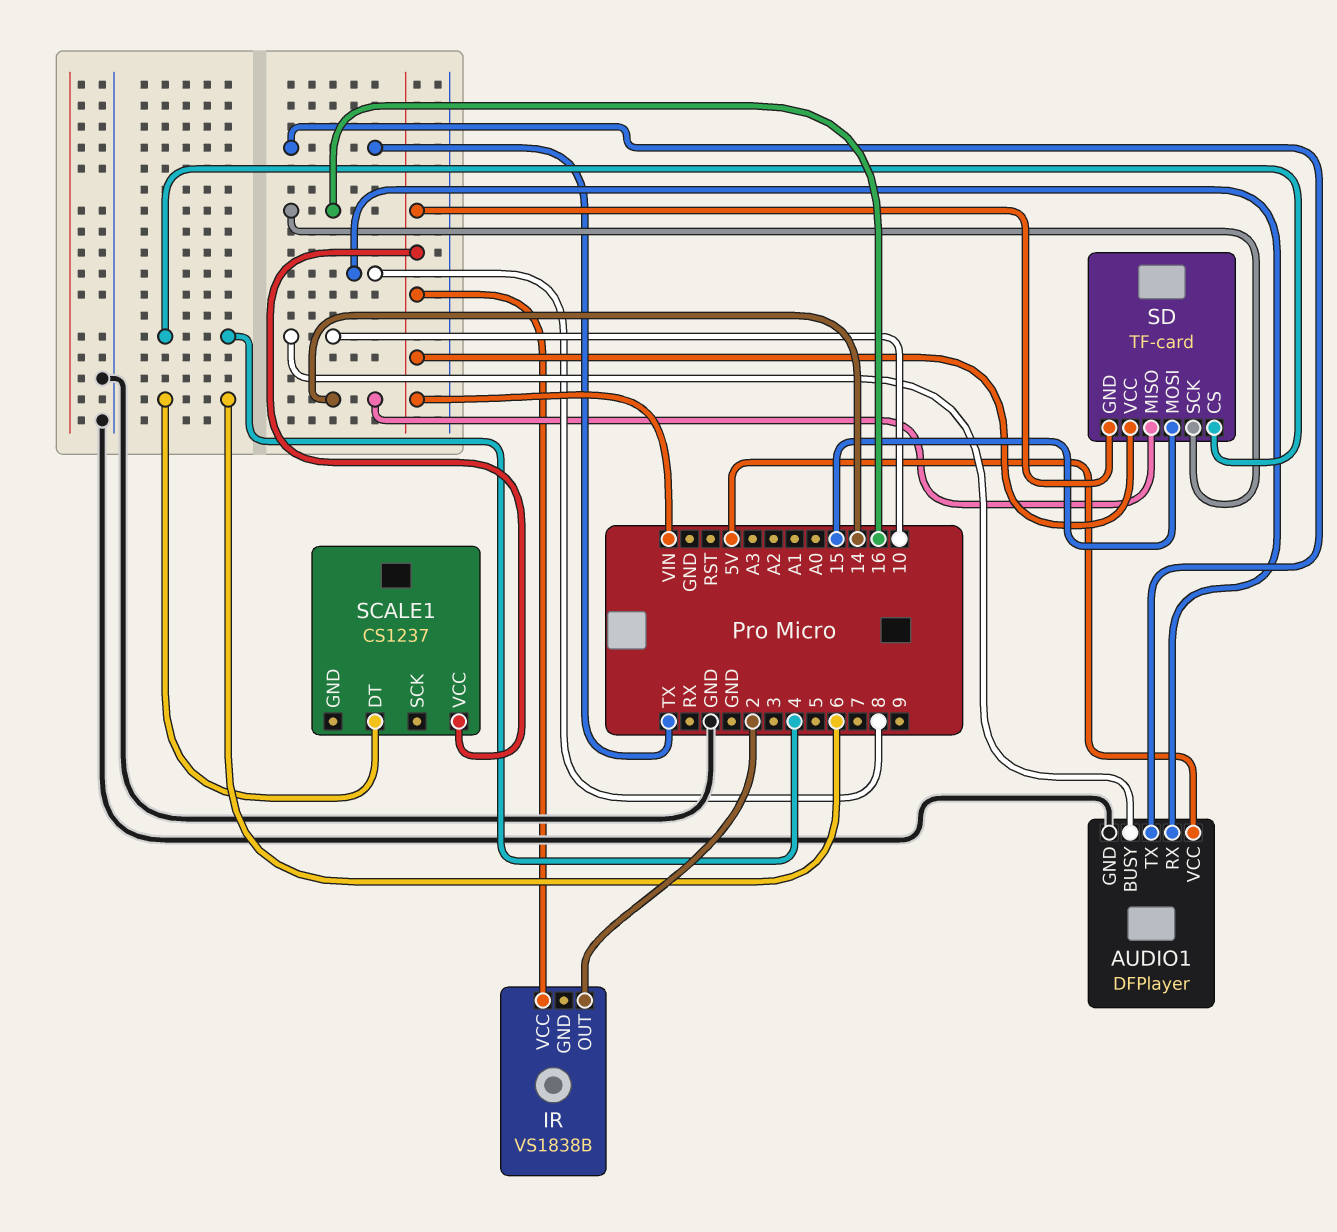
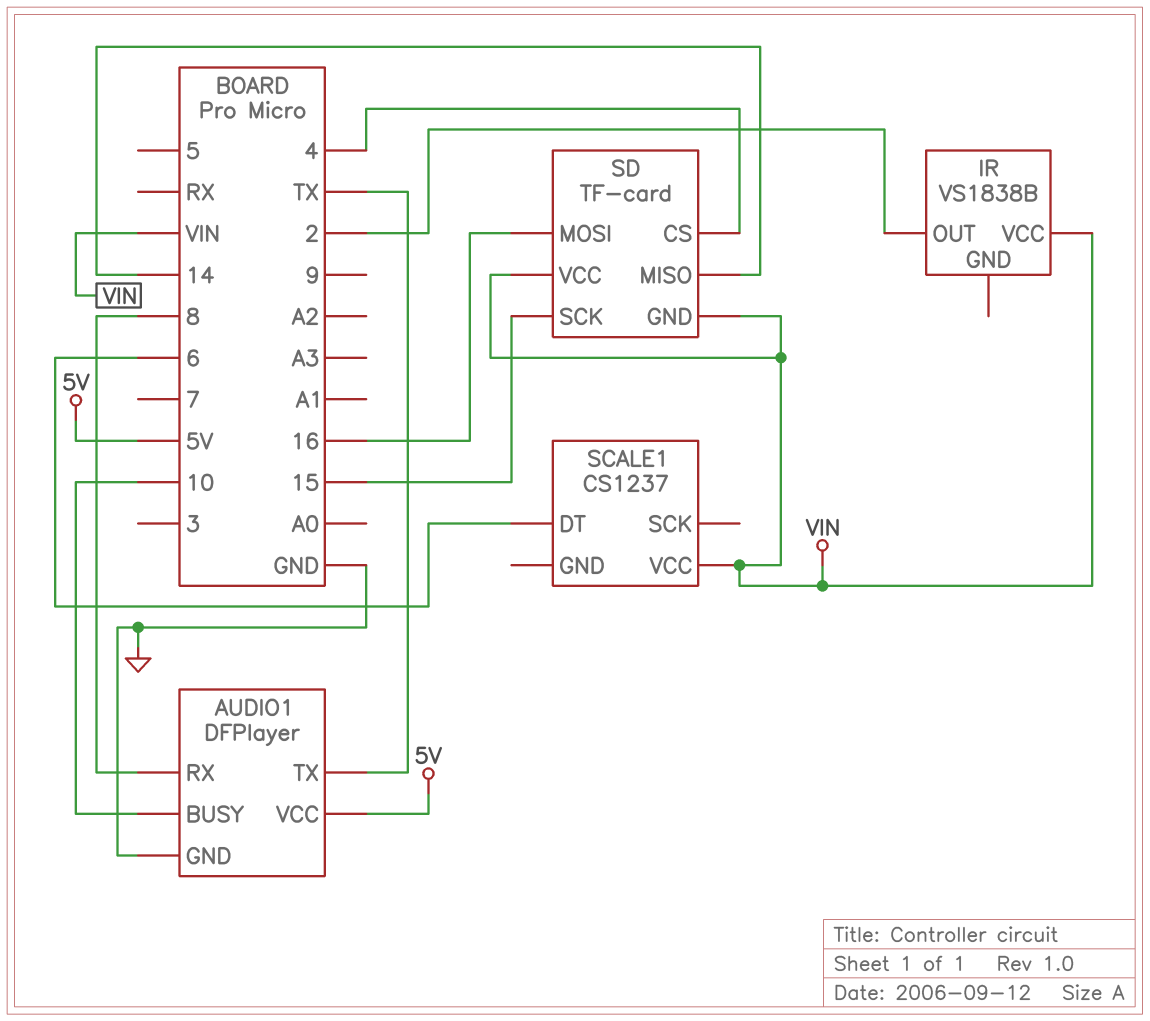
SD pin MOSI: 15 -> 16
SD pin SCK: 16 -> 15

